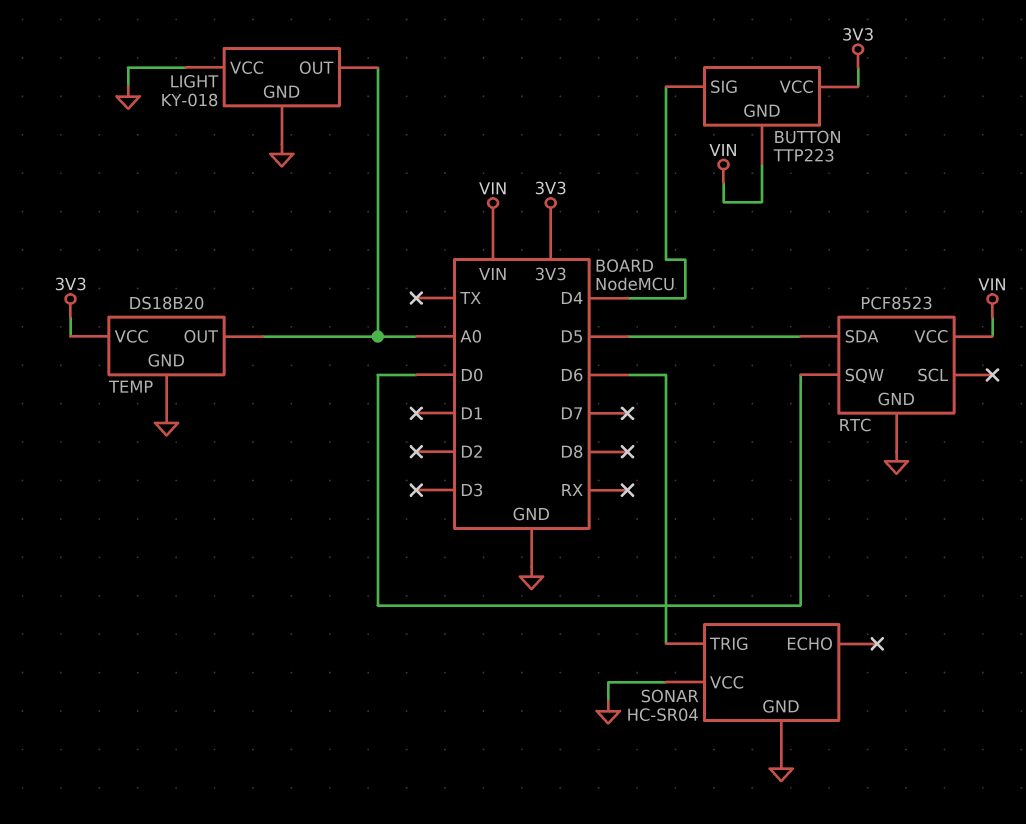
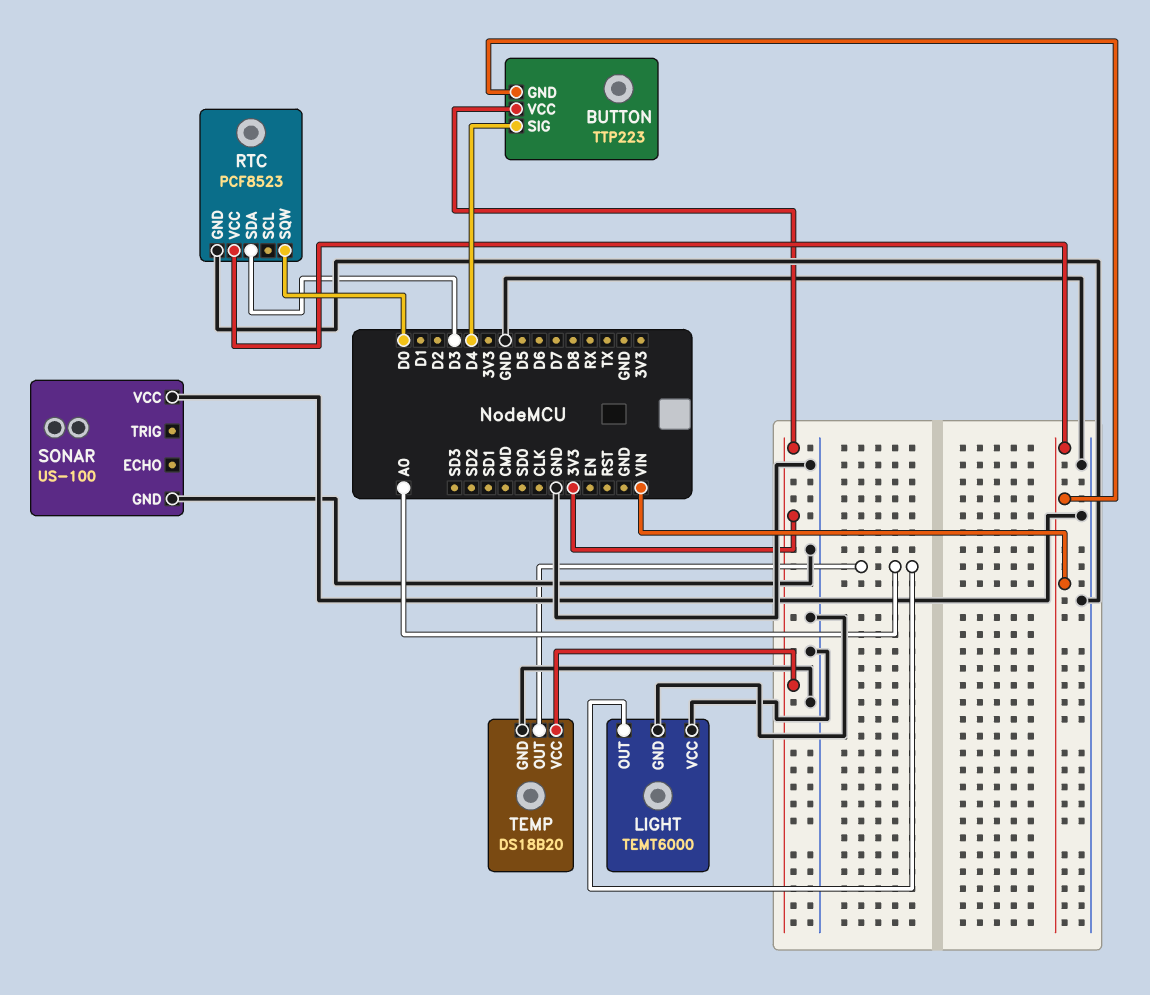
LIGHT: KY-018 -> TEMT6000
RTC pin SDA: D5 -> D3
SONAR: HC-SR04 -> US-100
SONAR pin TRIG: D6 -> none

